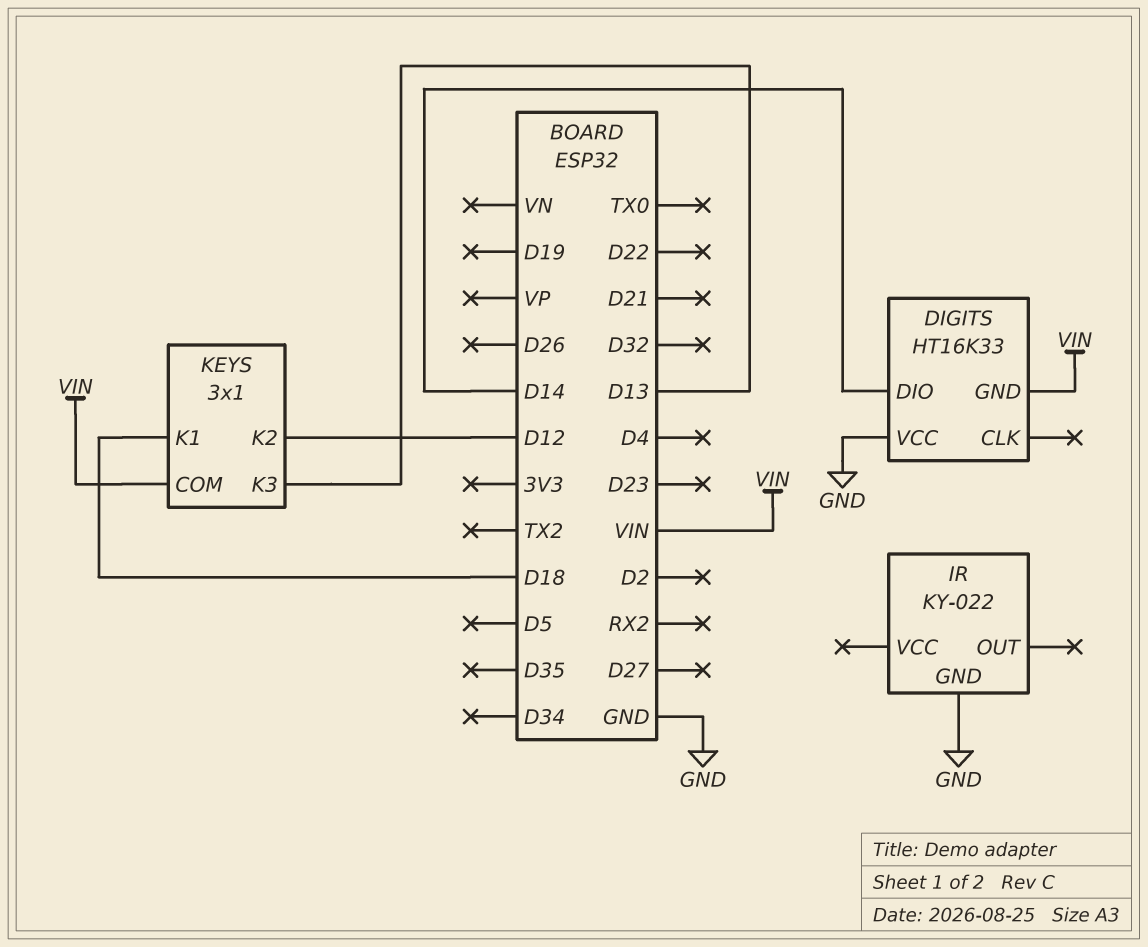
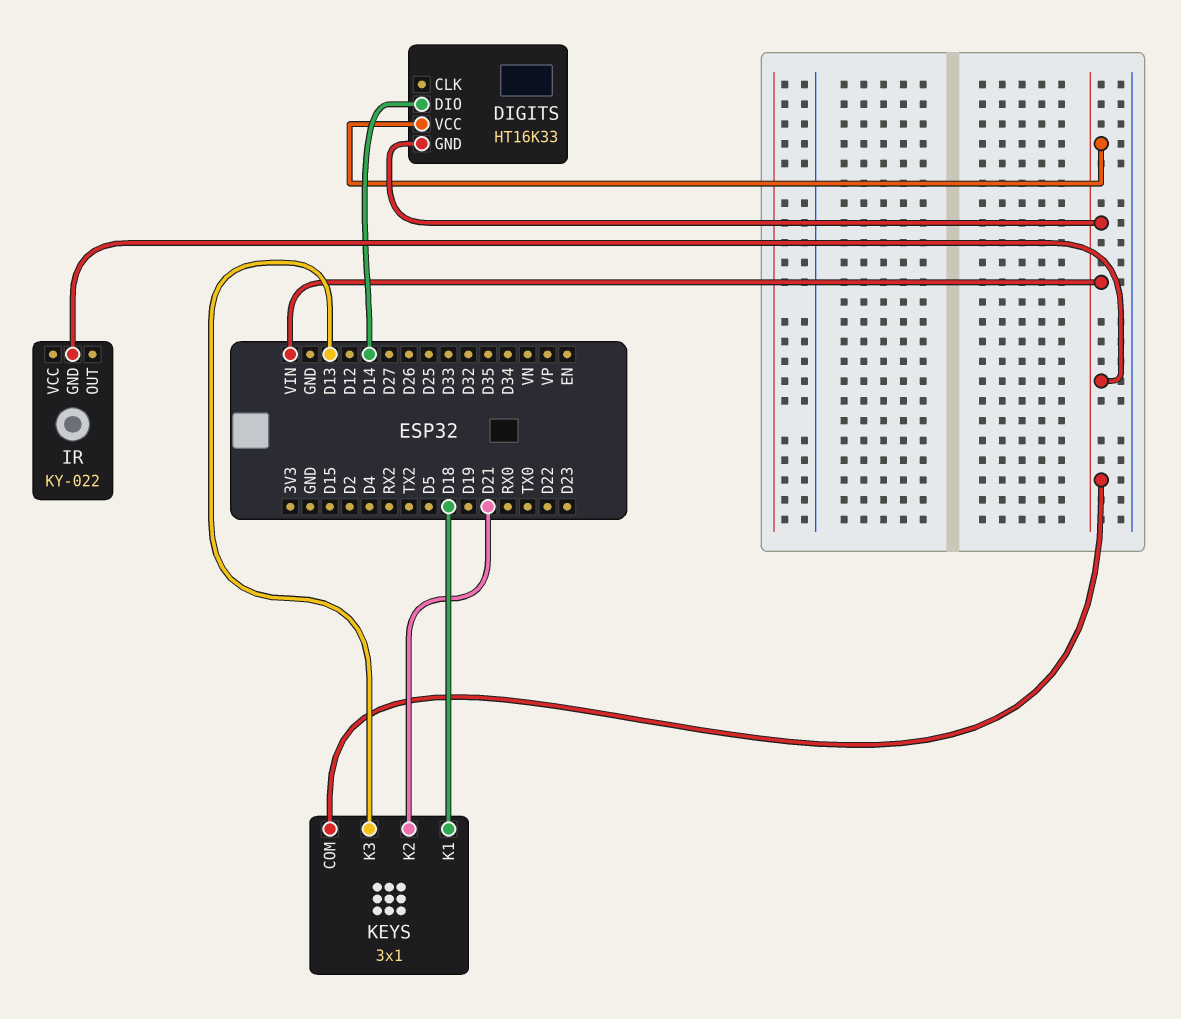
DIGITS pin VCC: GND -> VIN
IR pin GND: GND -> VIN
KEYS pin K2: D12 -> D21

